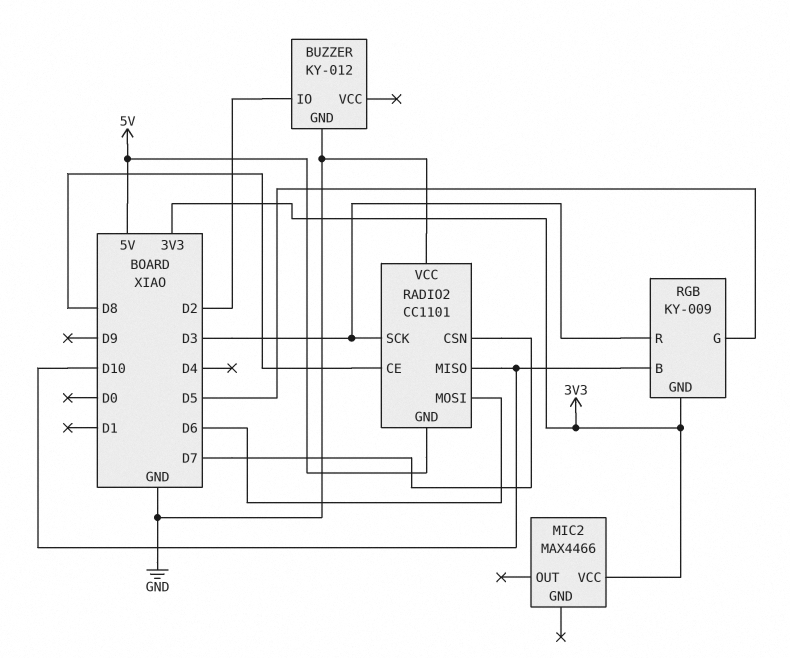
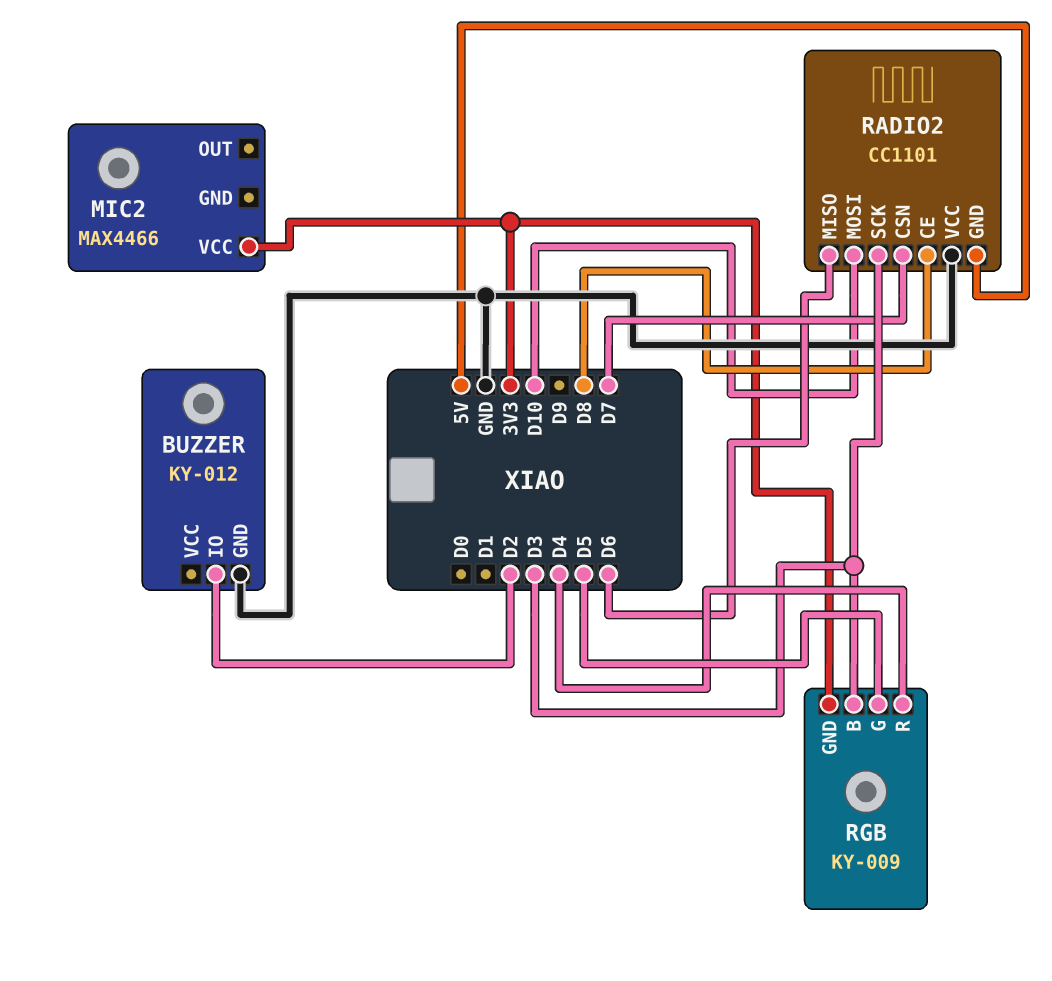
RADIO2 pin MISO: D10 -> D6
RADIO2 pin MOSI: D6 -> D10
RGB pin B: D10 -> D3
RGB pin R: D3 -> D4

